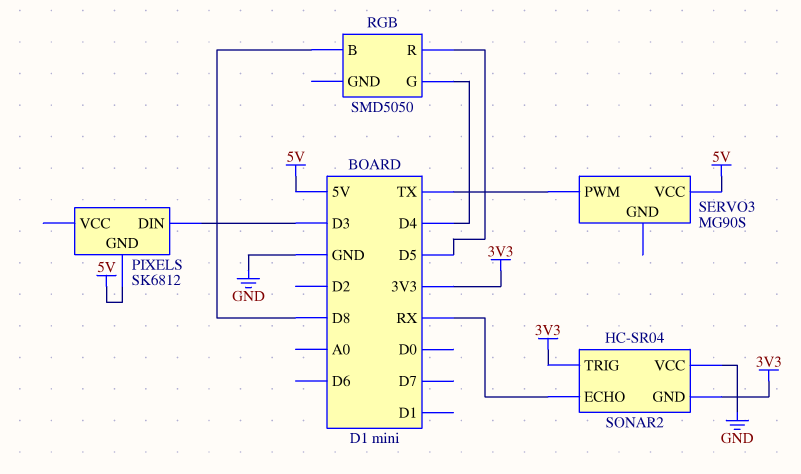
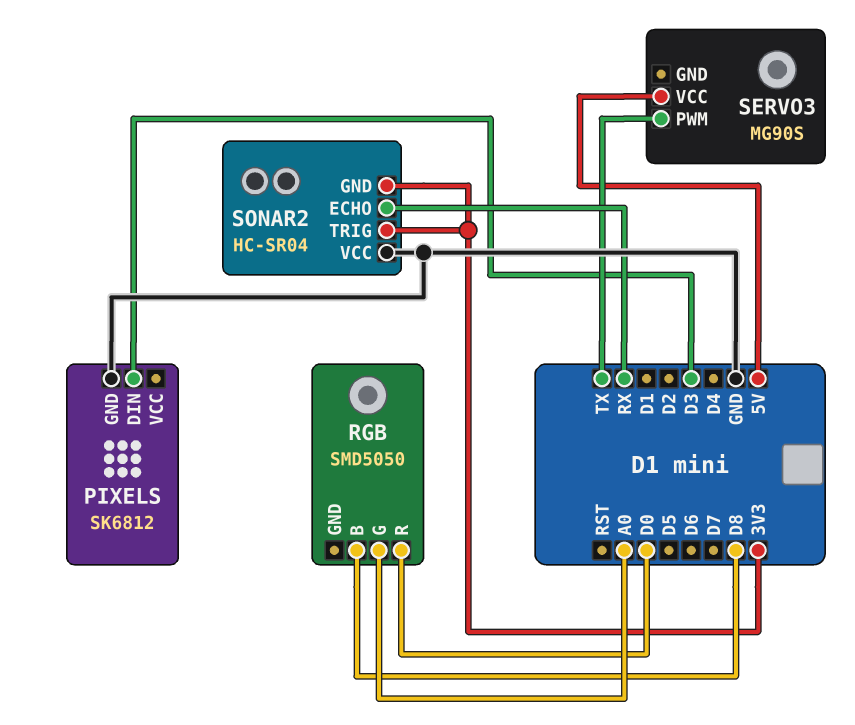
PIXELS pin GND: 5V -> GND
RGB pin G: D4 -> A0
RGB pin R: D5 -> D0

